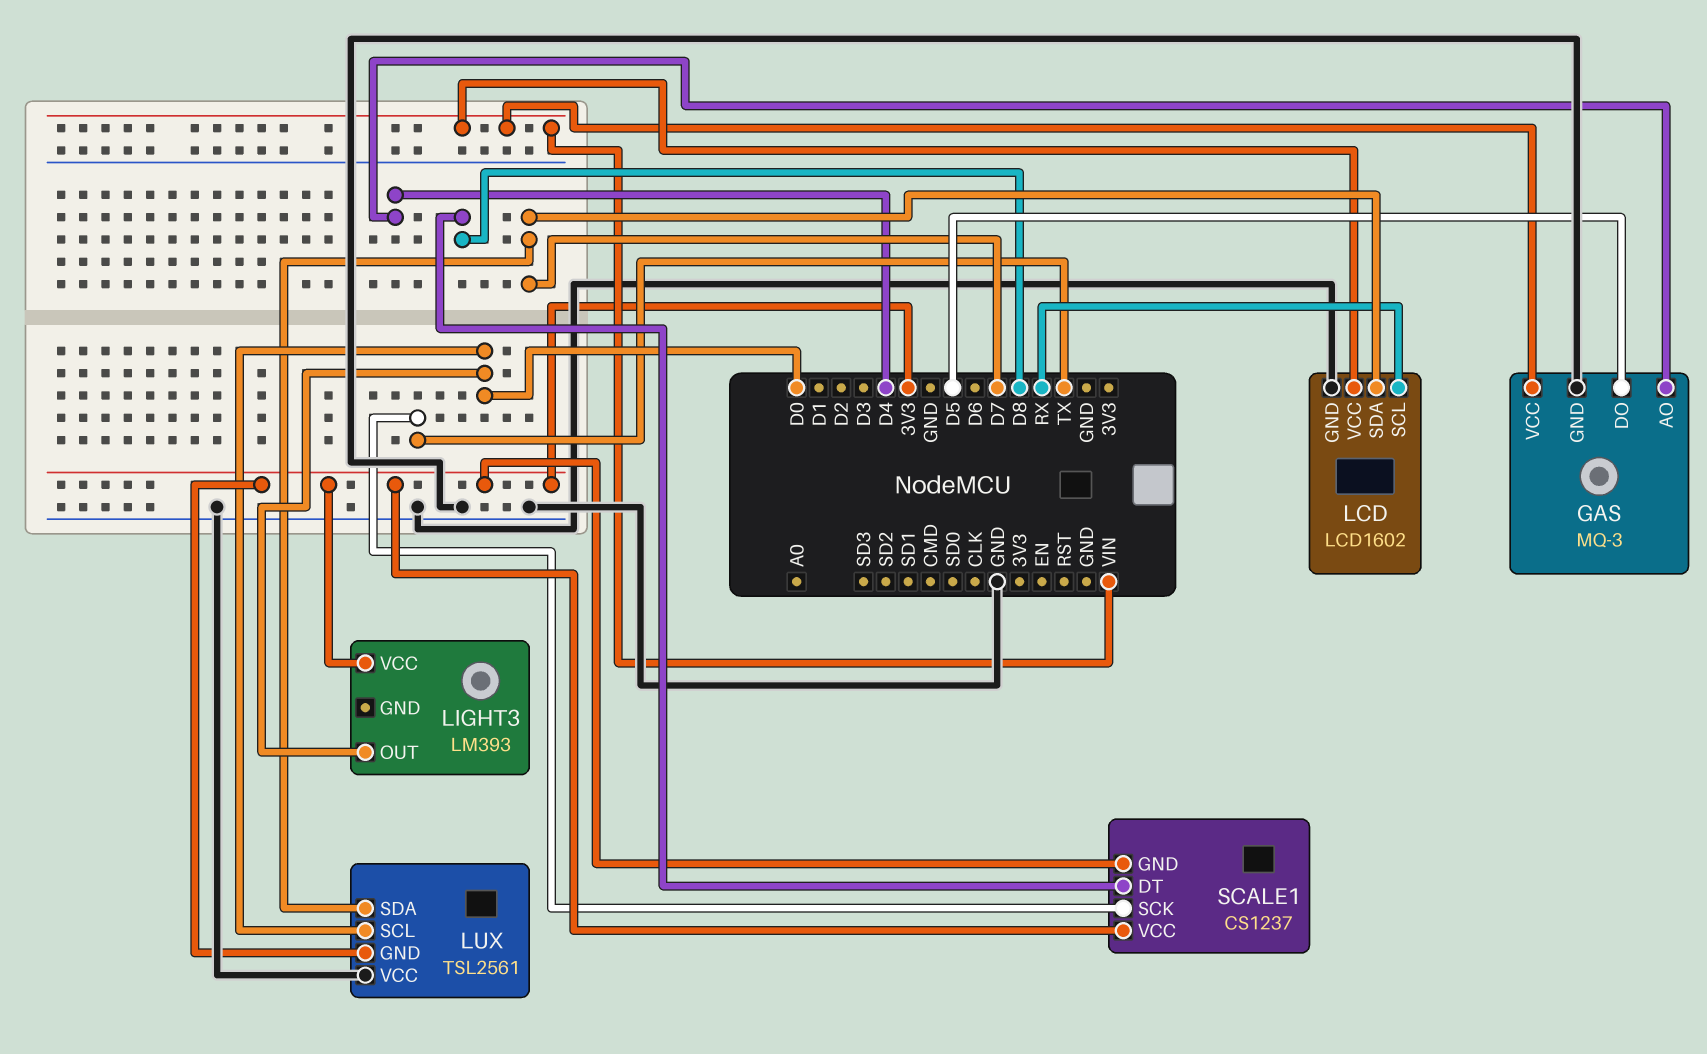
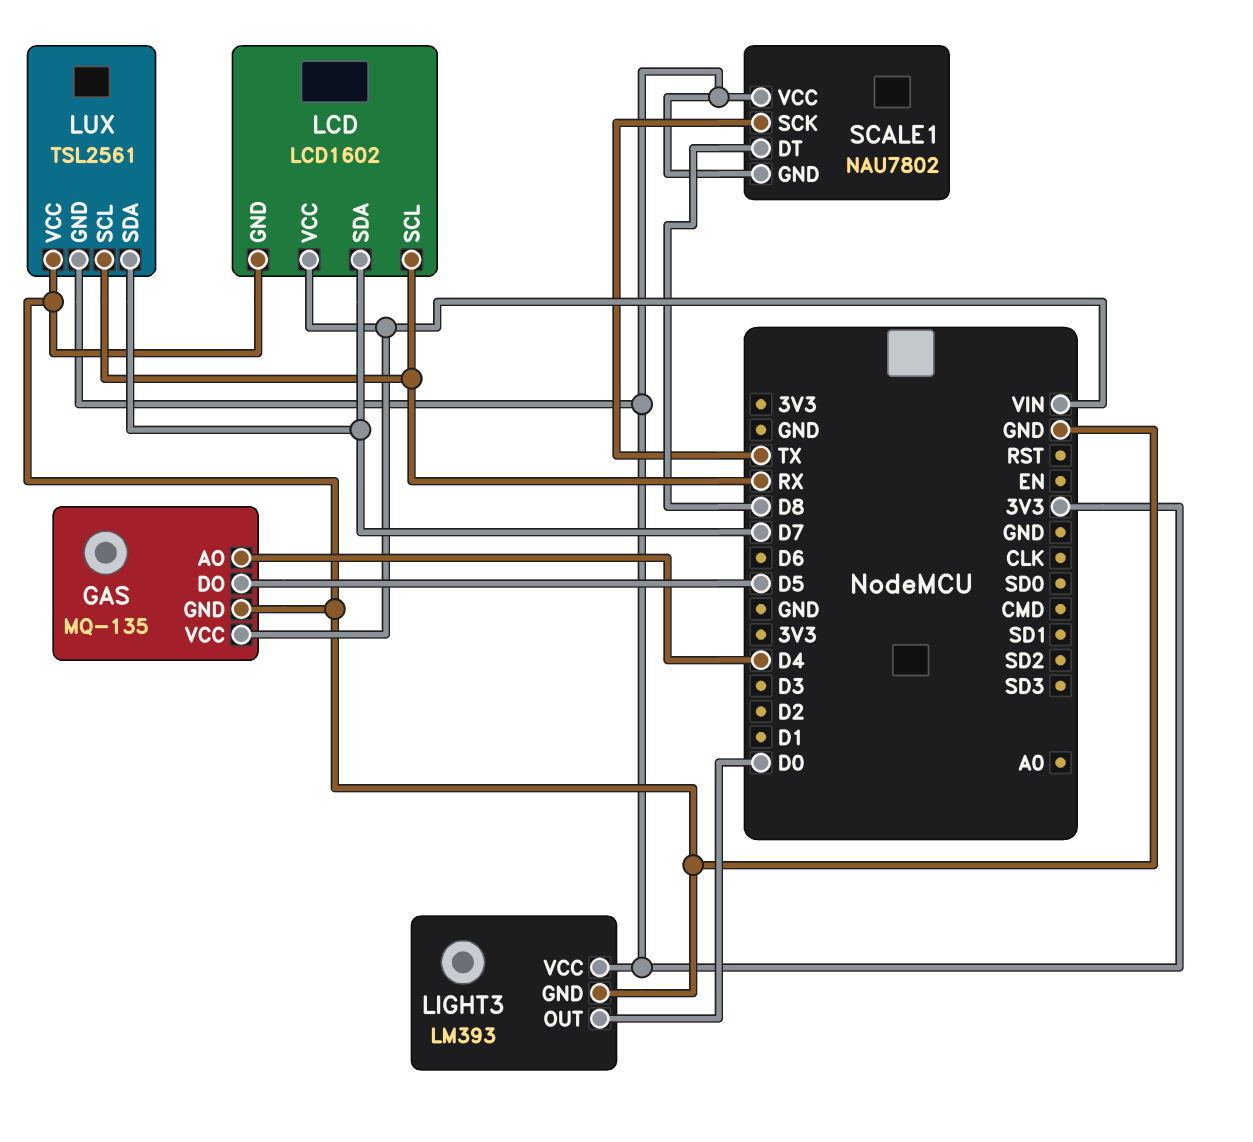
GAS: MQ-3 -> MQ-135
LIGHT3 pin GND: none -> GND
LUX pin SCL: D0 -> RX
SCALE1: CS1237 -> NAU7802

